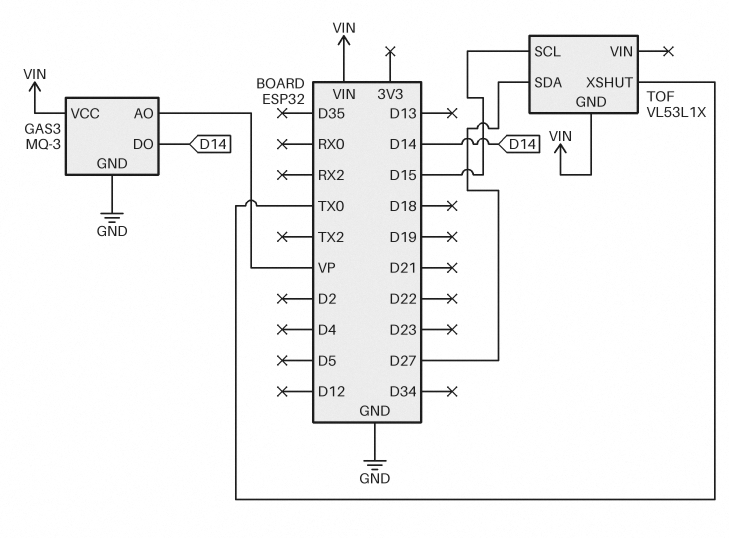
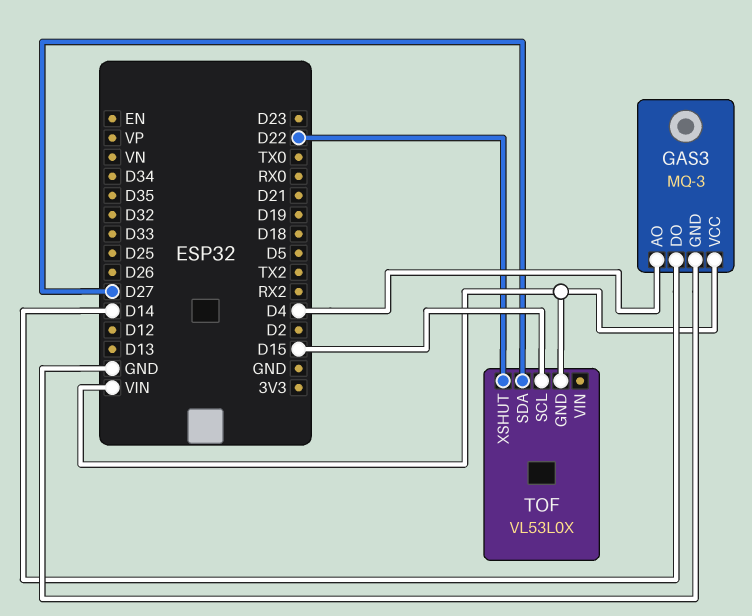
GAS3 pin AO: VP -> D4
TOF: VL53L1X -> VL53L0X
TOF pin XSHUT: TX0 -> D22

